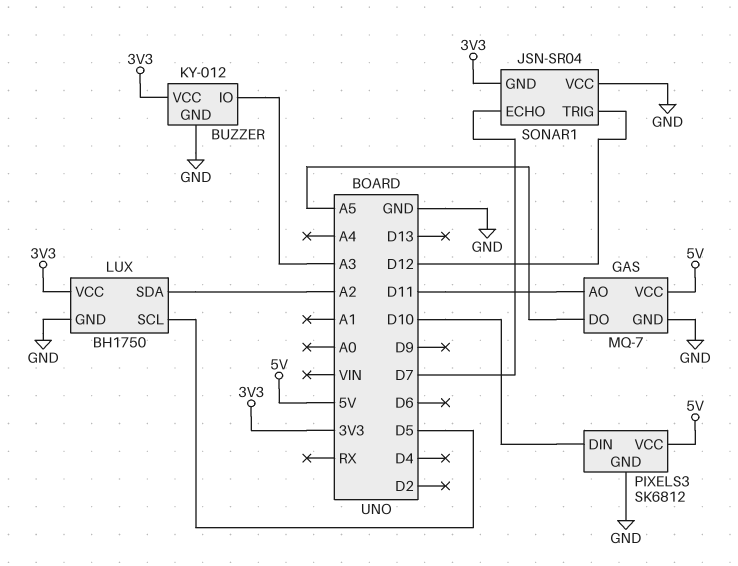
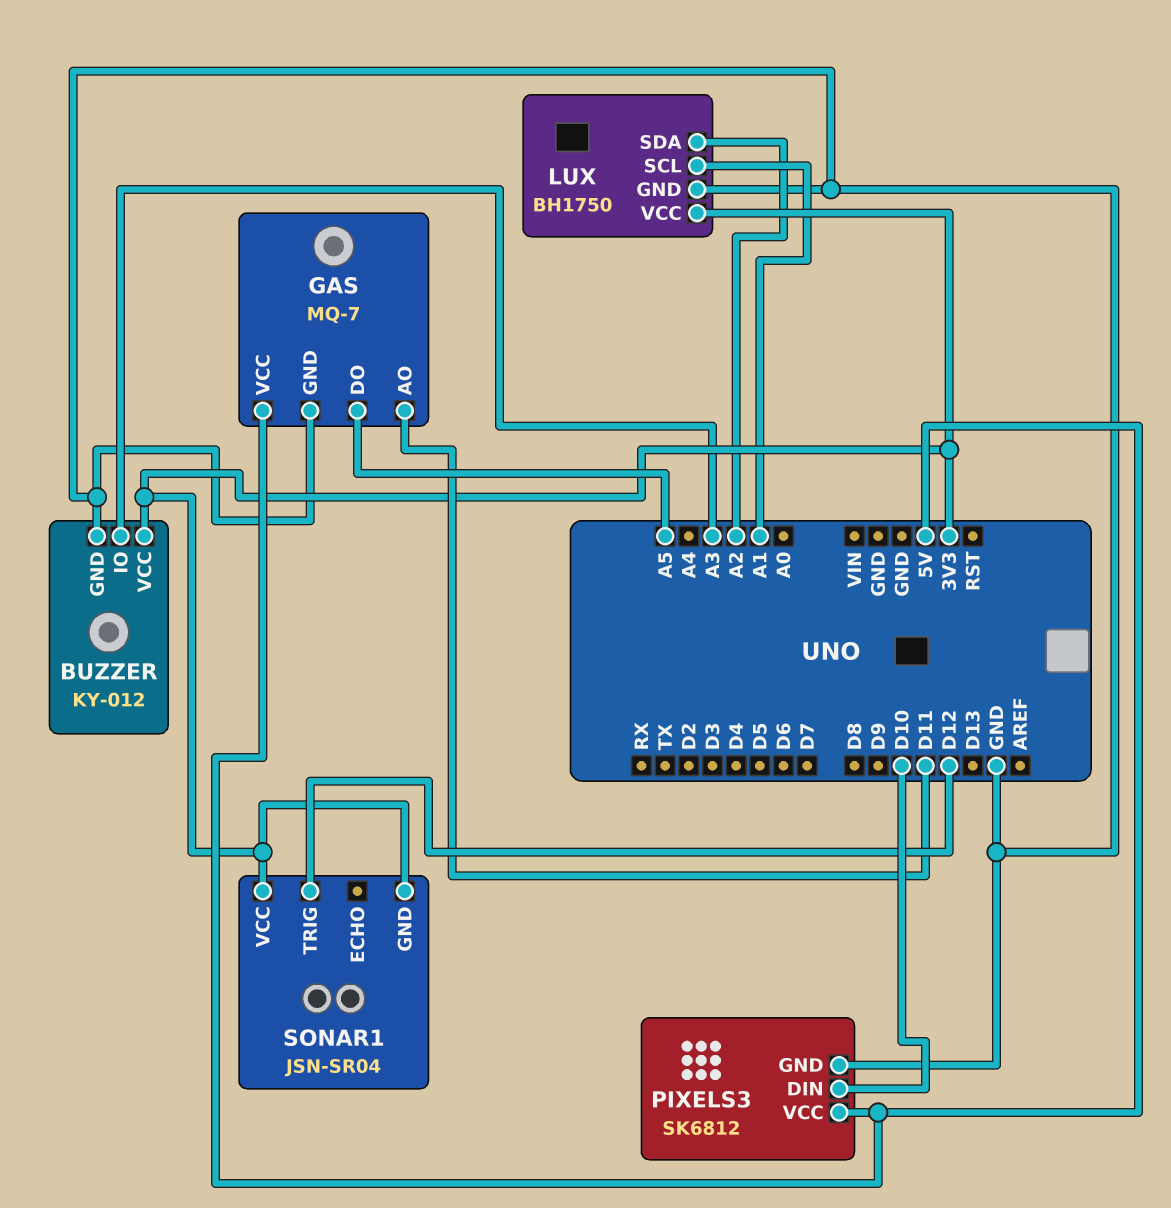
LUX pin SCL: D5 -> A1
SONAR1 pin ECHO: D7 -> none
SONAR1 pin VCC: GND -> 3V3

